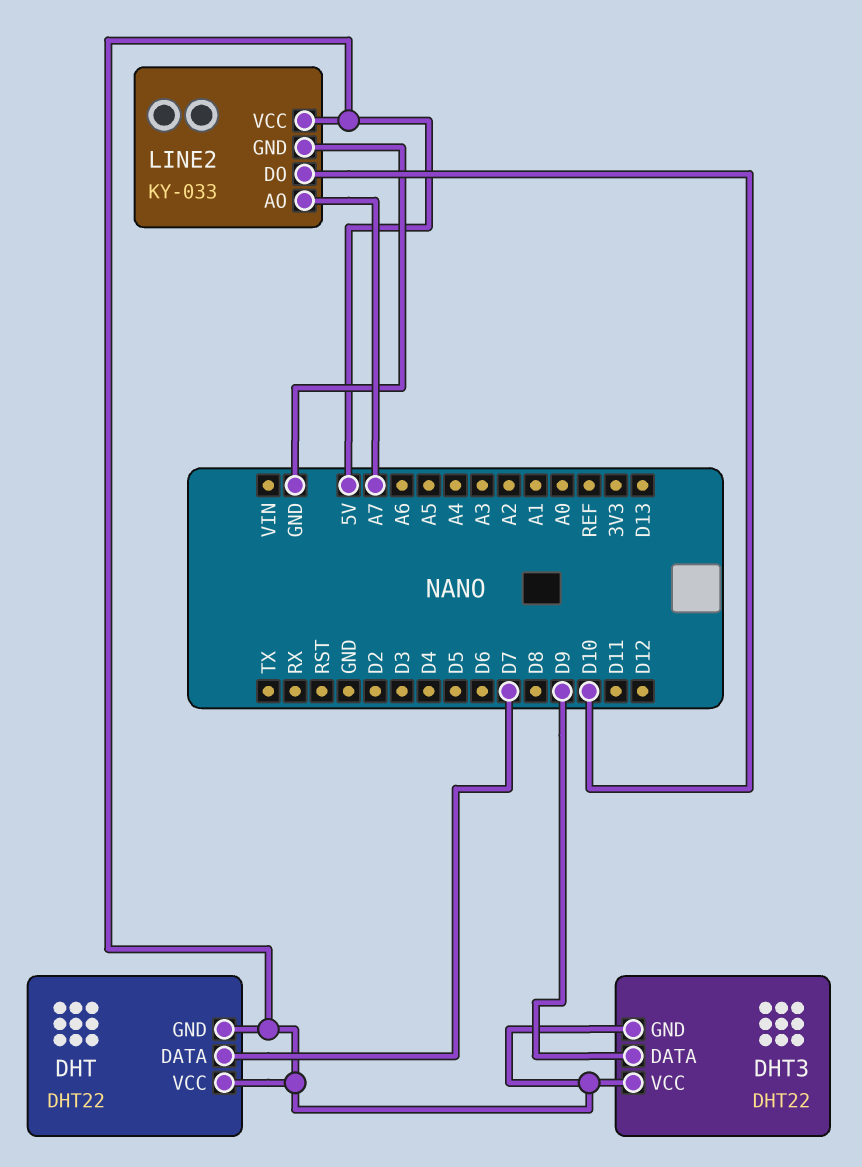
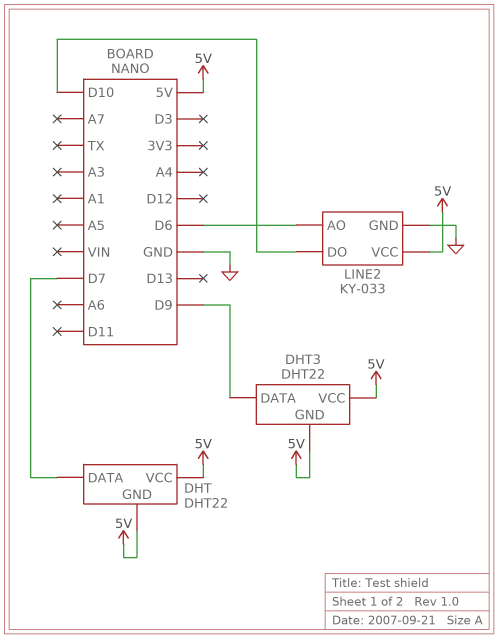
LINE2 pin AO: A7 -> D6

